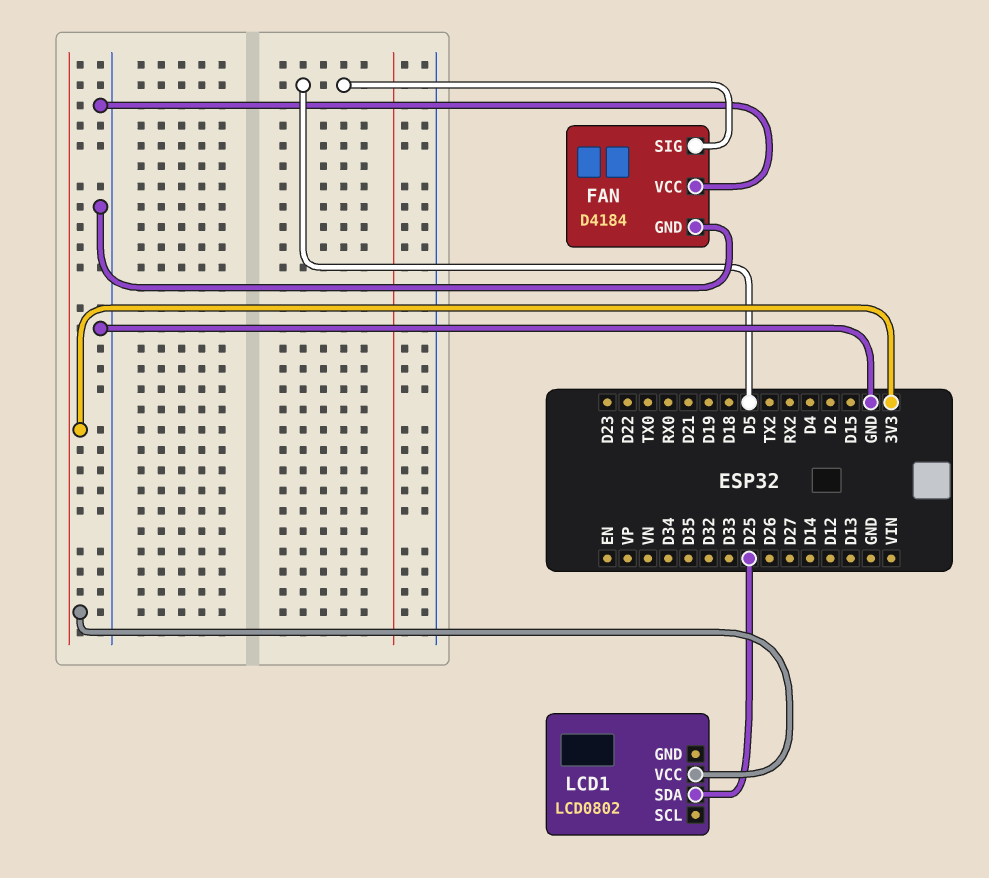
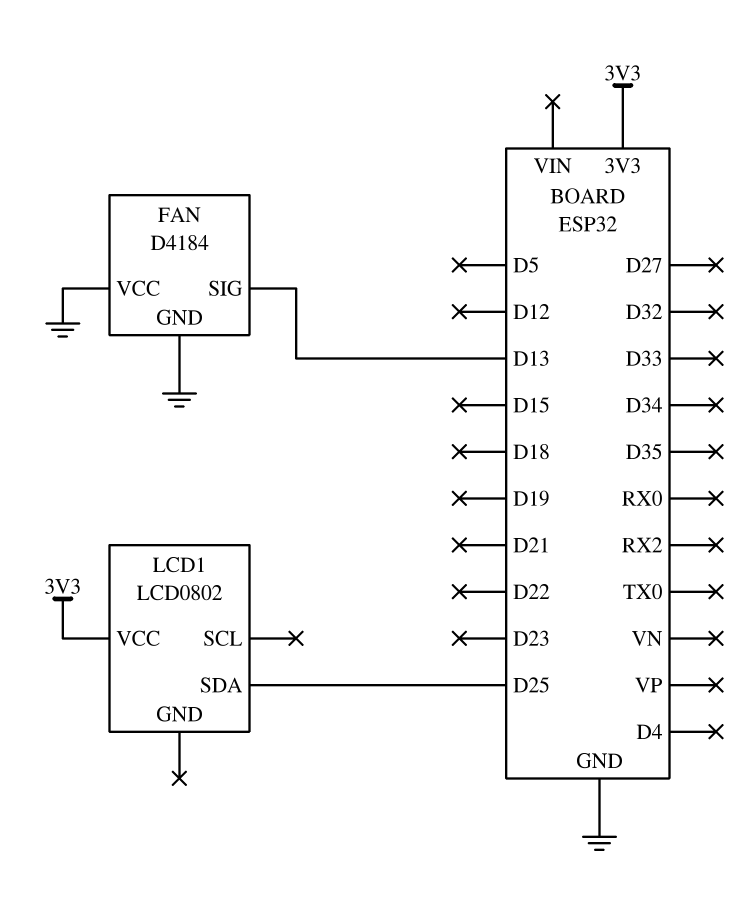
FAN pin SIG: D5 -> D13

